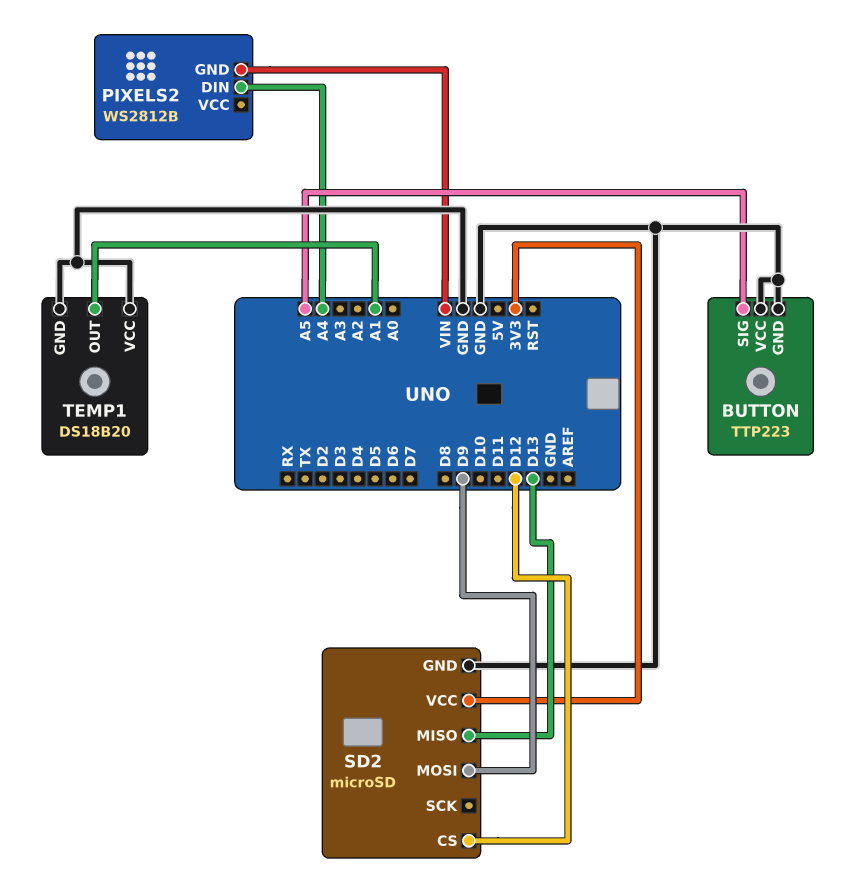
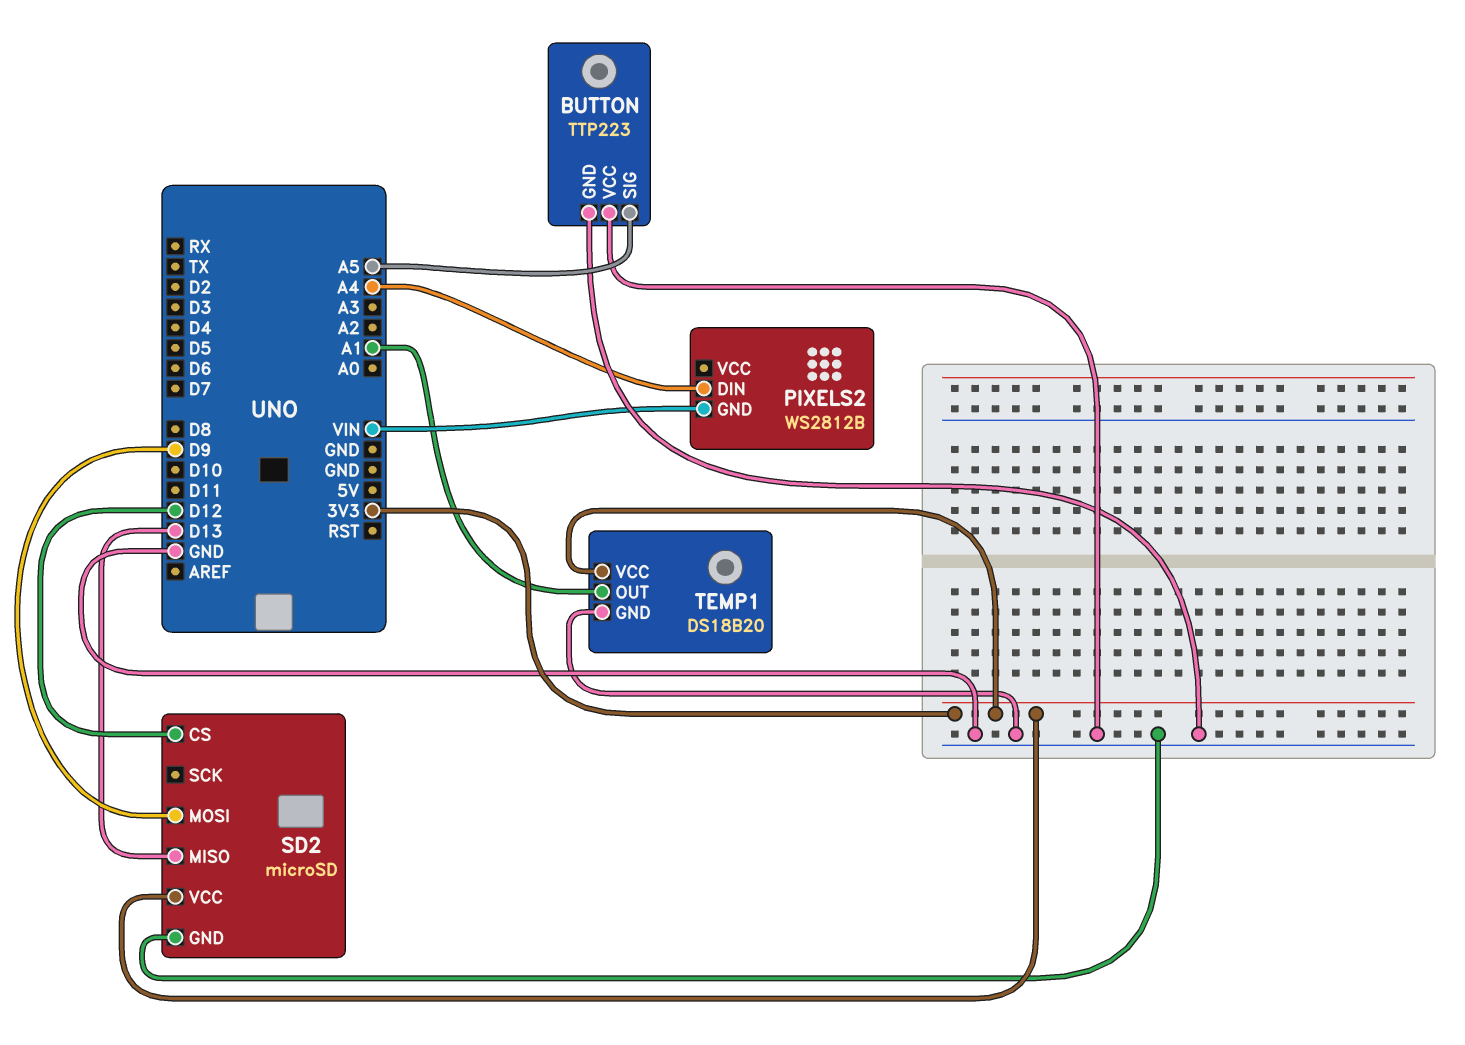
TEMP1 pin VCC: GND -> 3V3

